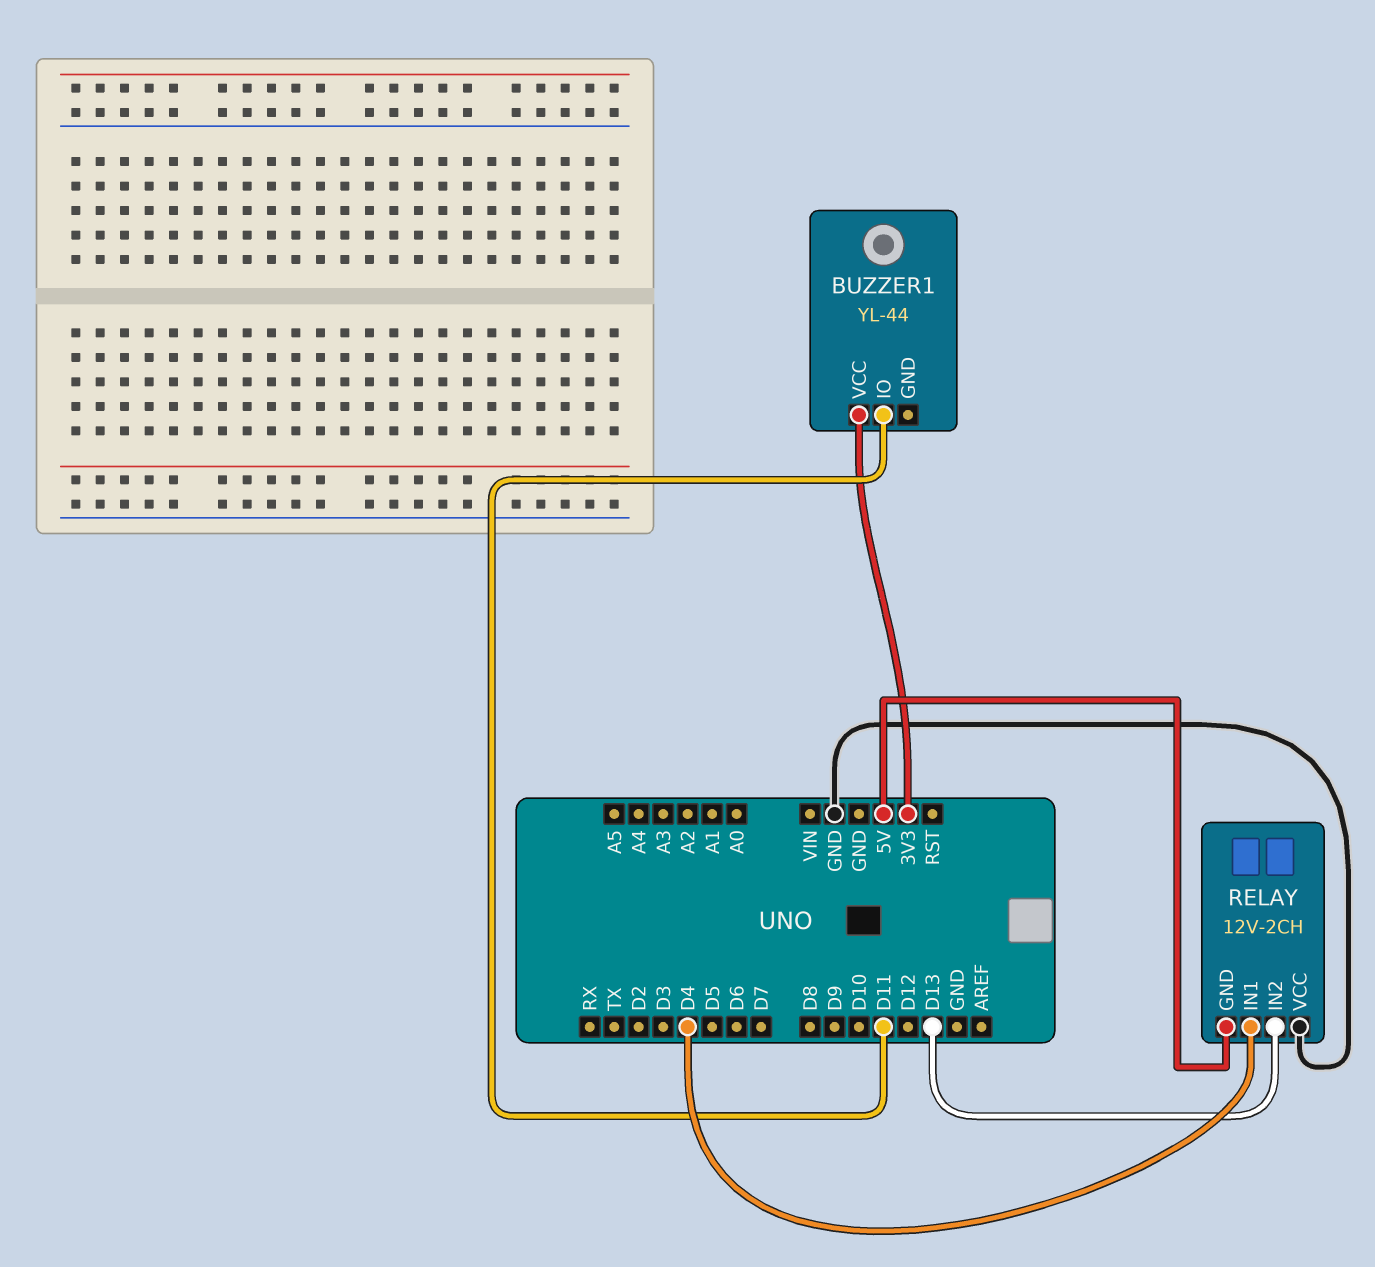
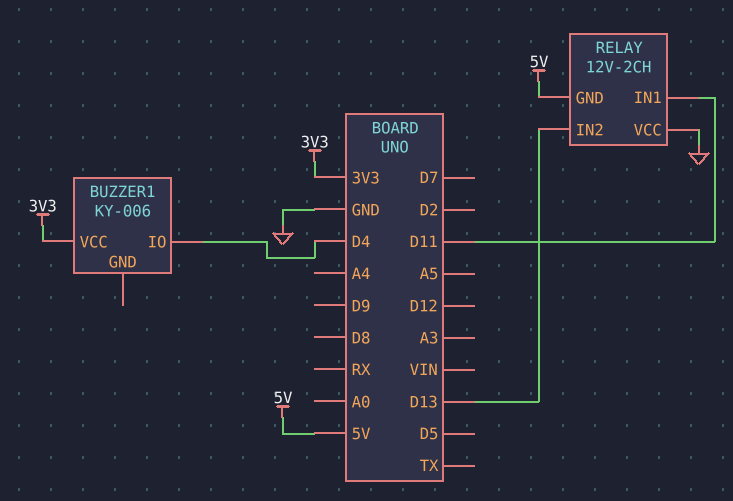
BUZZER1: YL-44 -> KY-006
BUZZER1 pin IO: D11 -> D4
RELAY pin IN1: D4 -> D11

